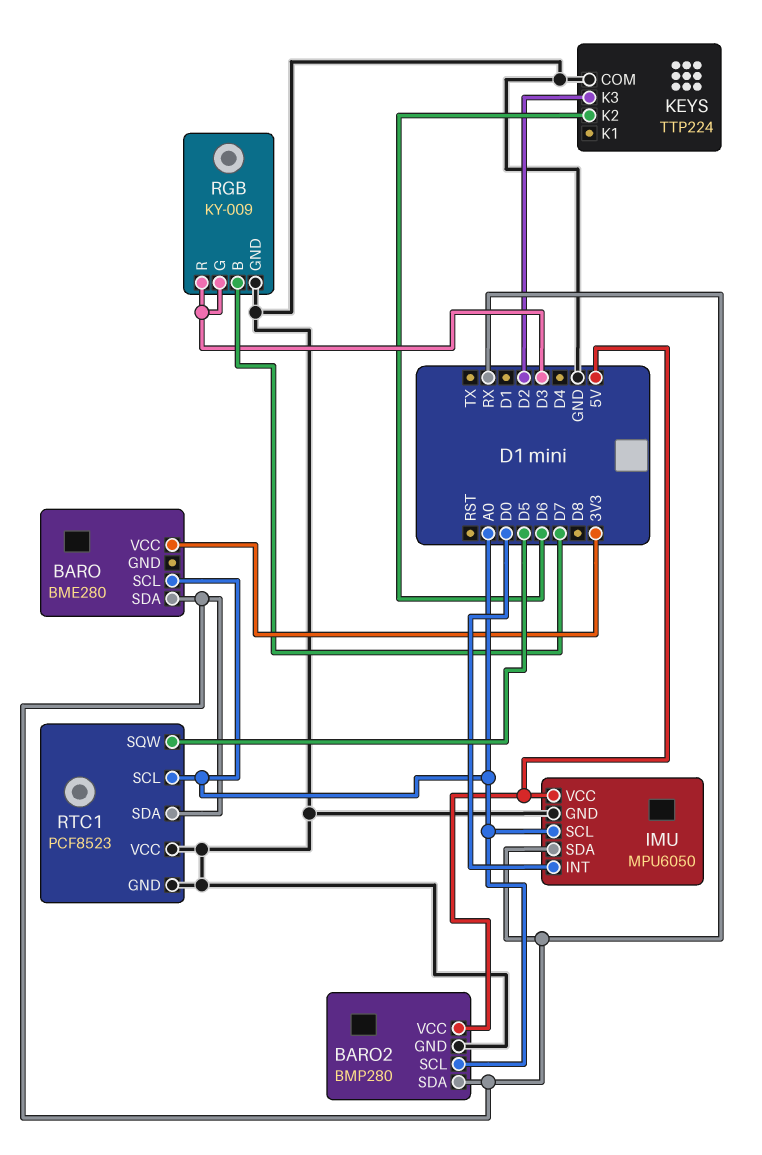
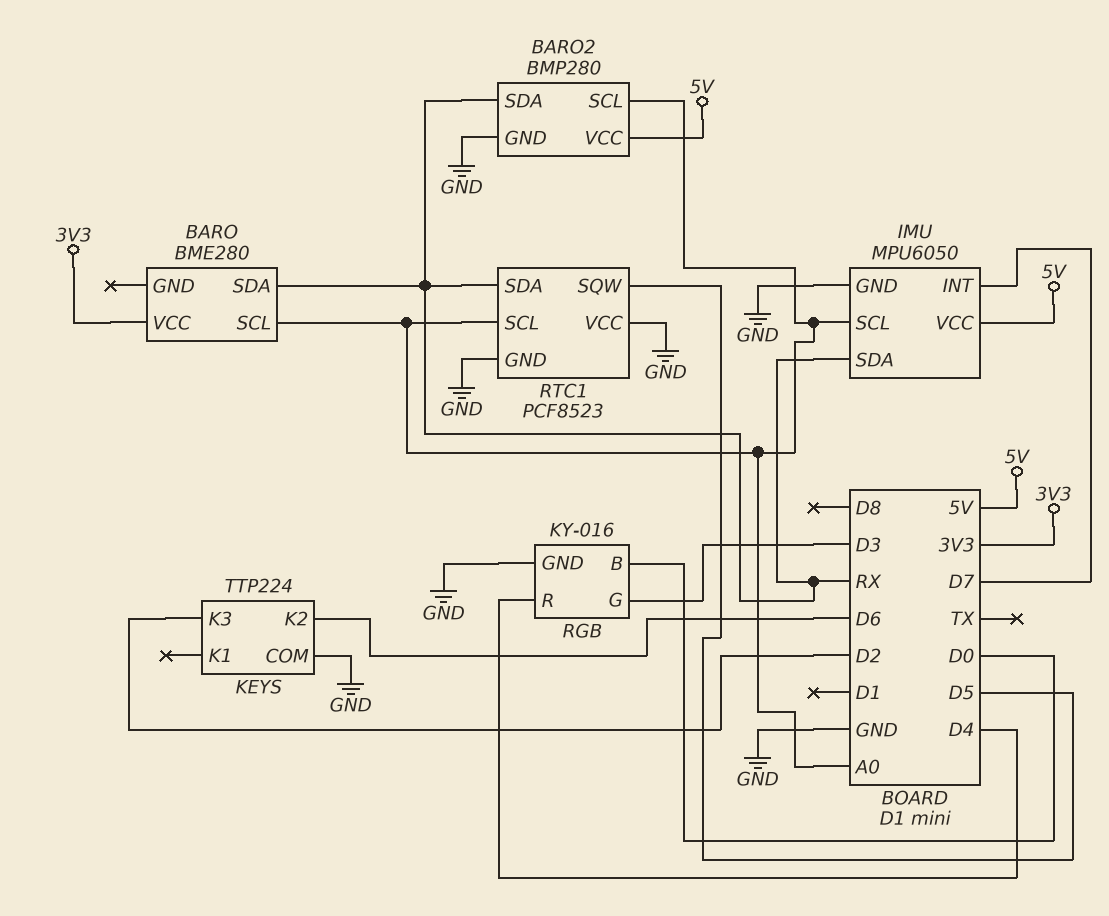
IMU pin INT: D0 -> D7
RGB: KY-009 -> KY-016
RGB pin B: D7 -> D0
RGB pin R: D3 -> D4

